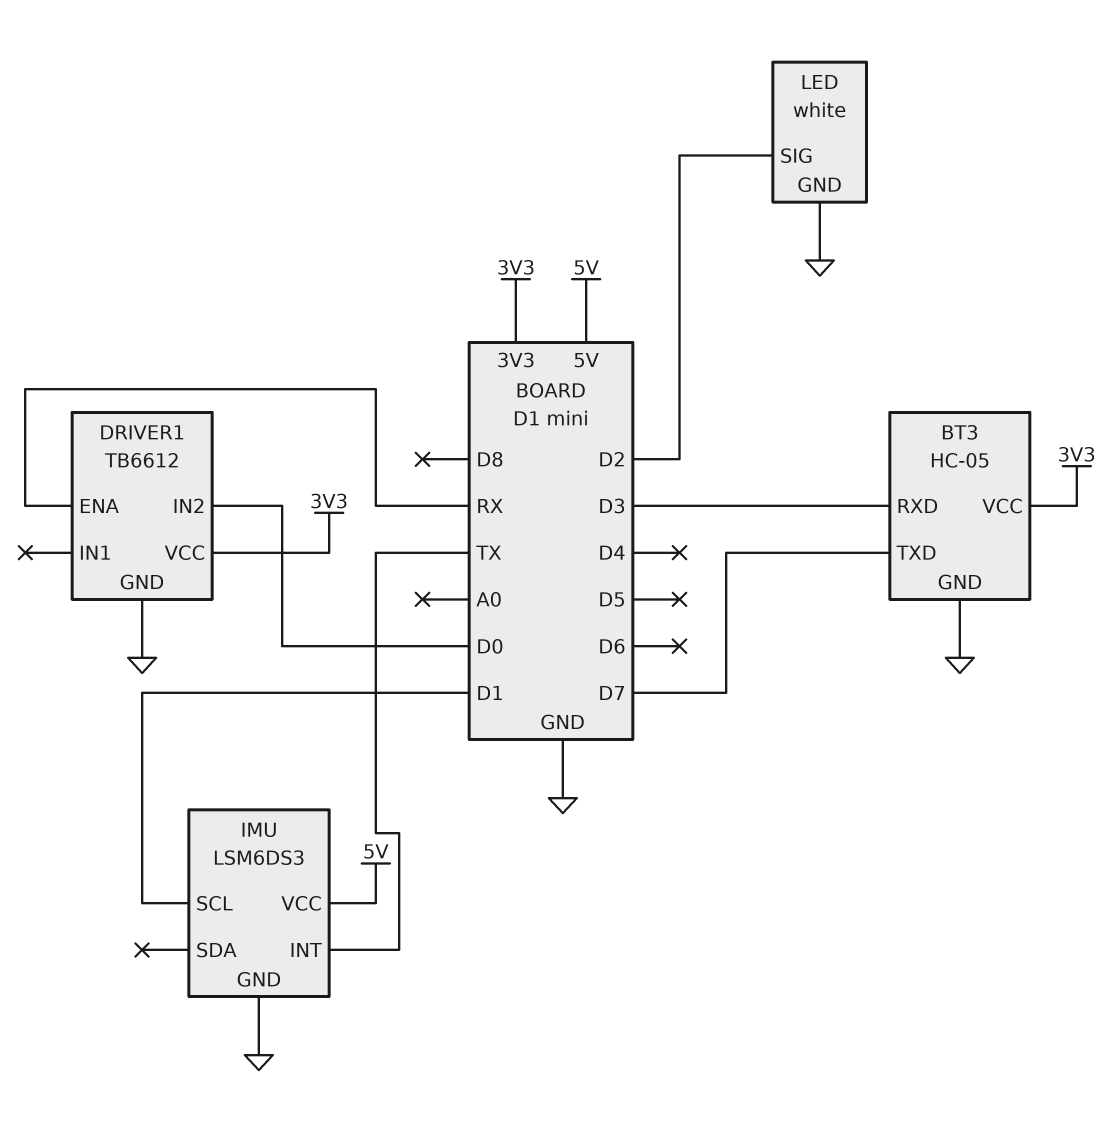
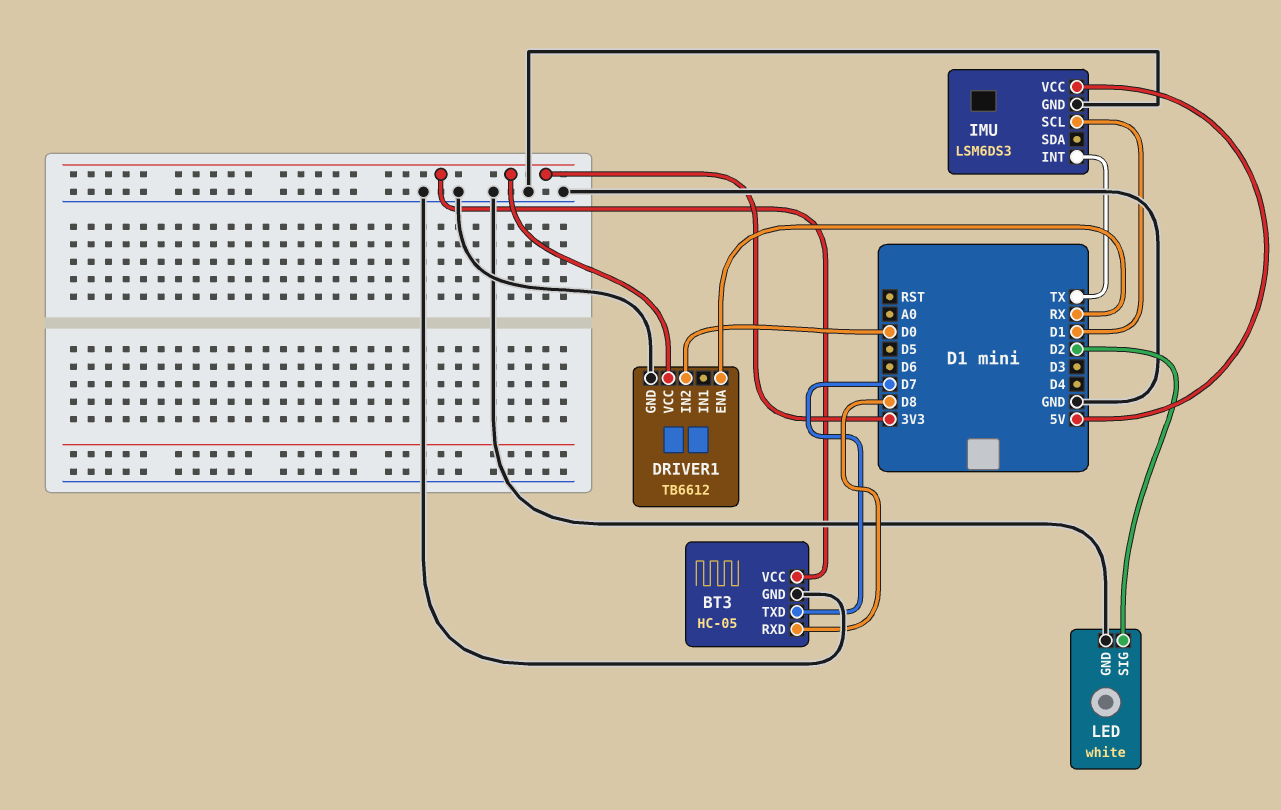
BT3 pin RXD: D3 -> D8

